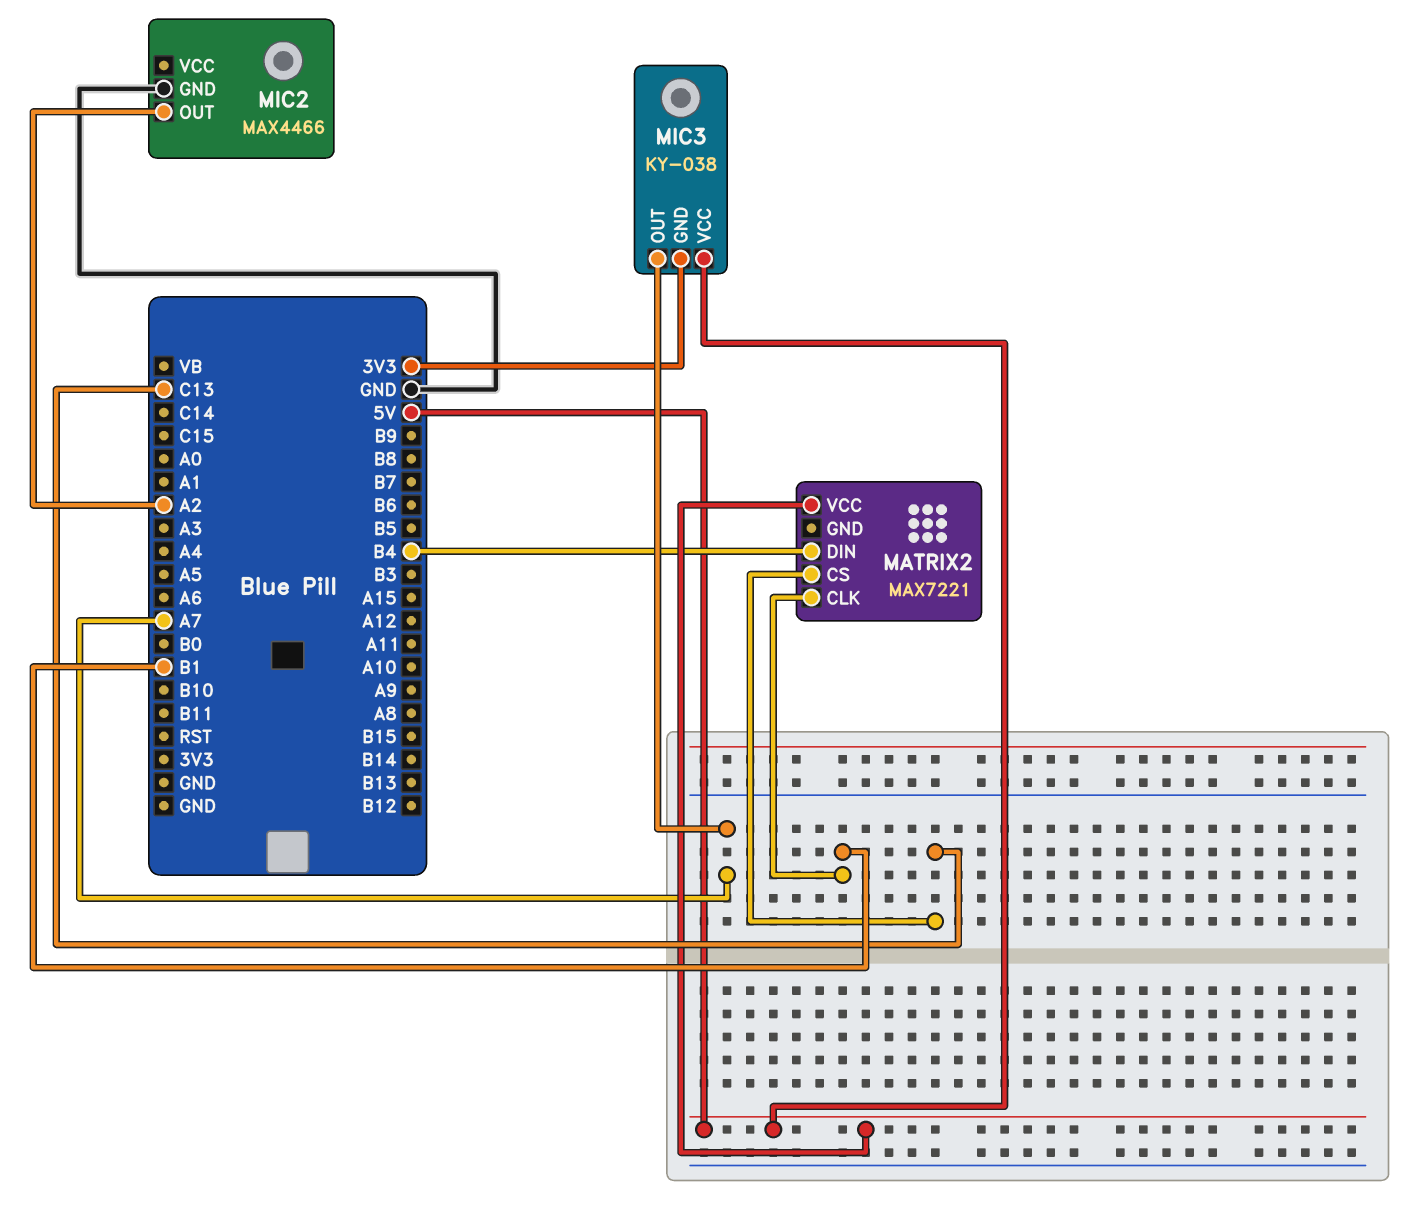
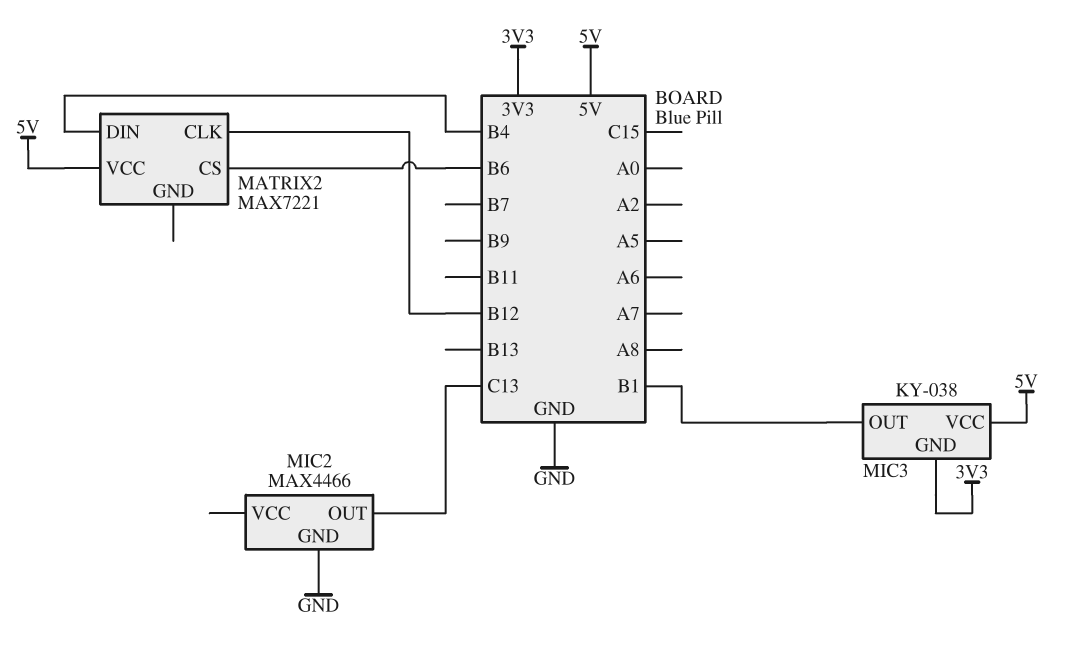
MATRIX2 pin CLK: B1 -> B12
MATRIX2 pin CS: C13 -> B6
MIC2 pin OUT: A2 -> C13
MIC3 pin OUT: A7 -> B1

